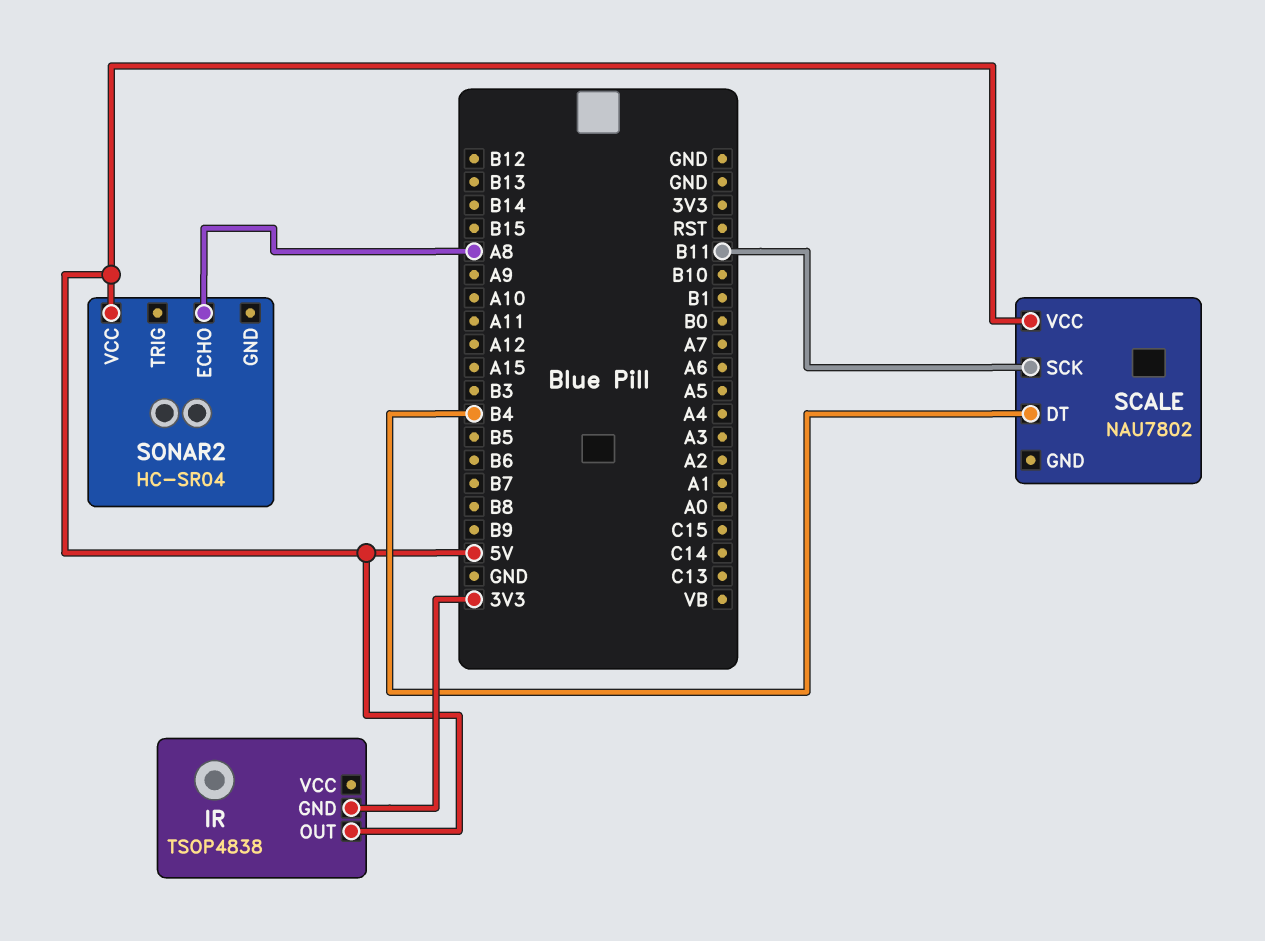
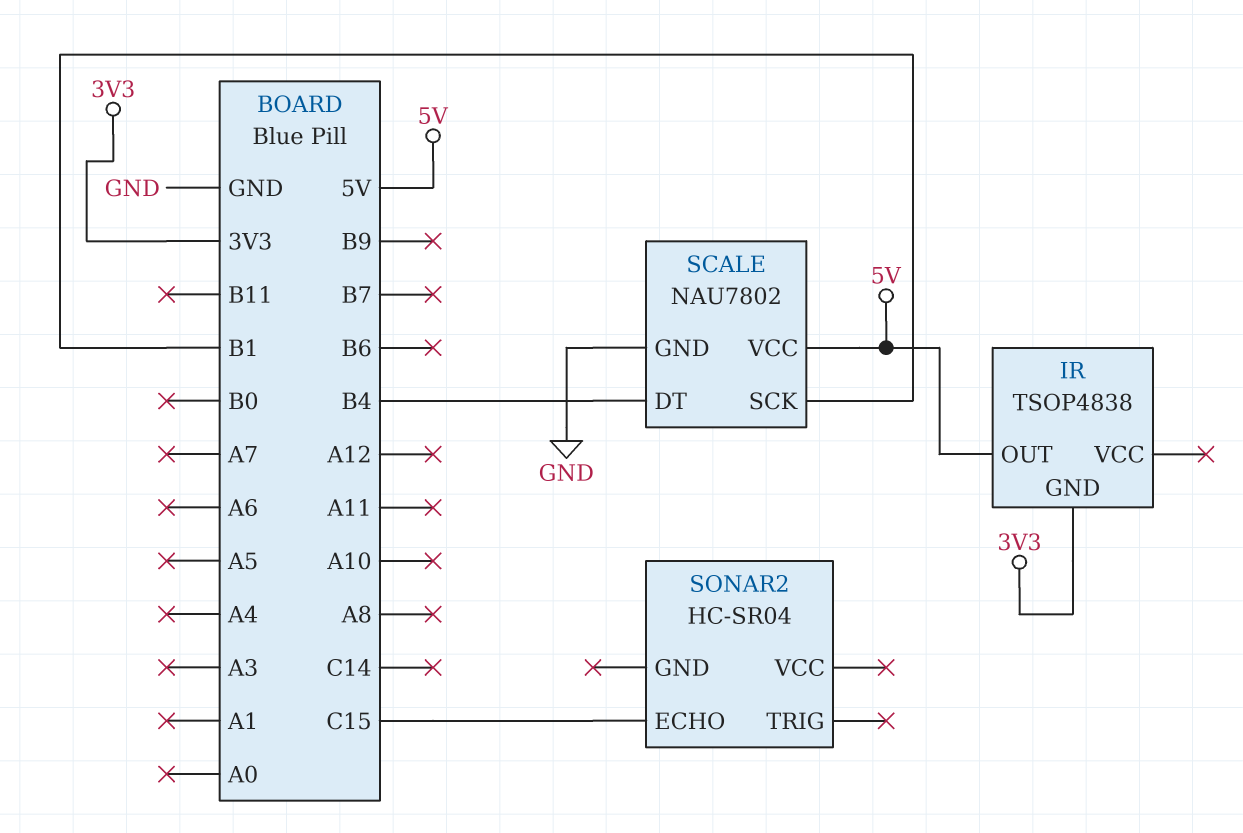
SCALE pin GND: none -> GND
SCALE pin SCK: B11 -> B1
SONAR2 pin ECHO: A8 -> C15
SONAR2 pin VCC: 5V -> none

